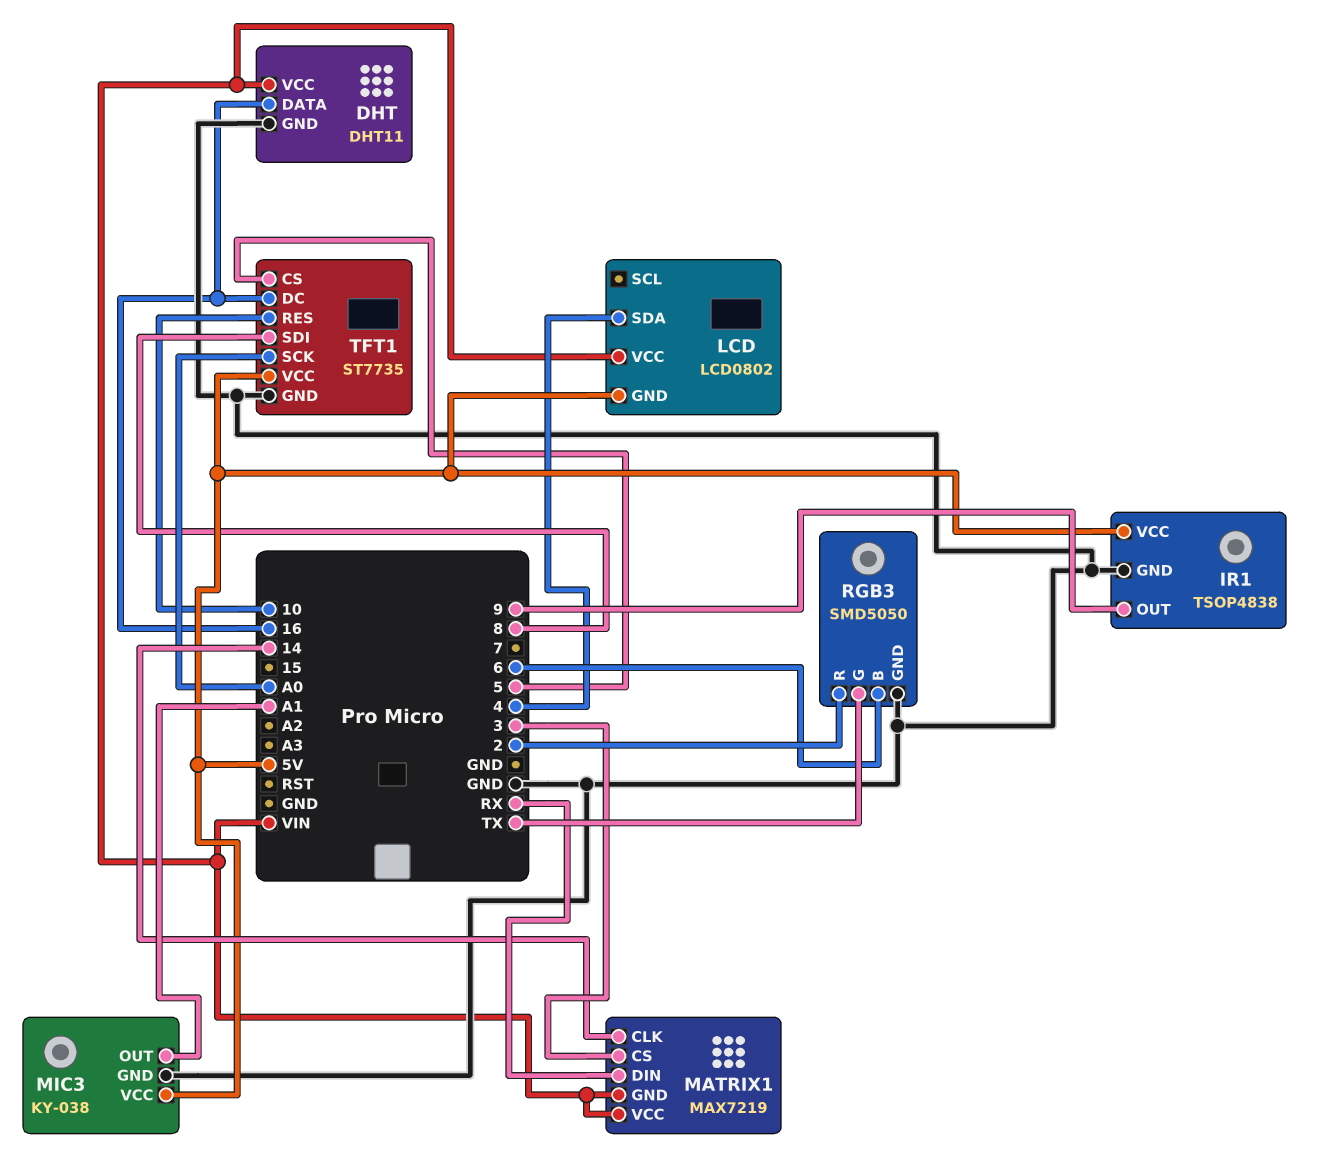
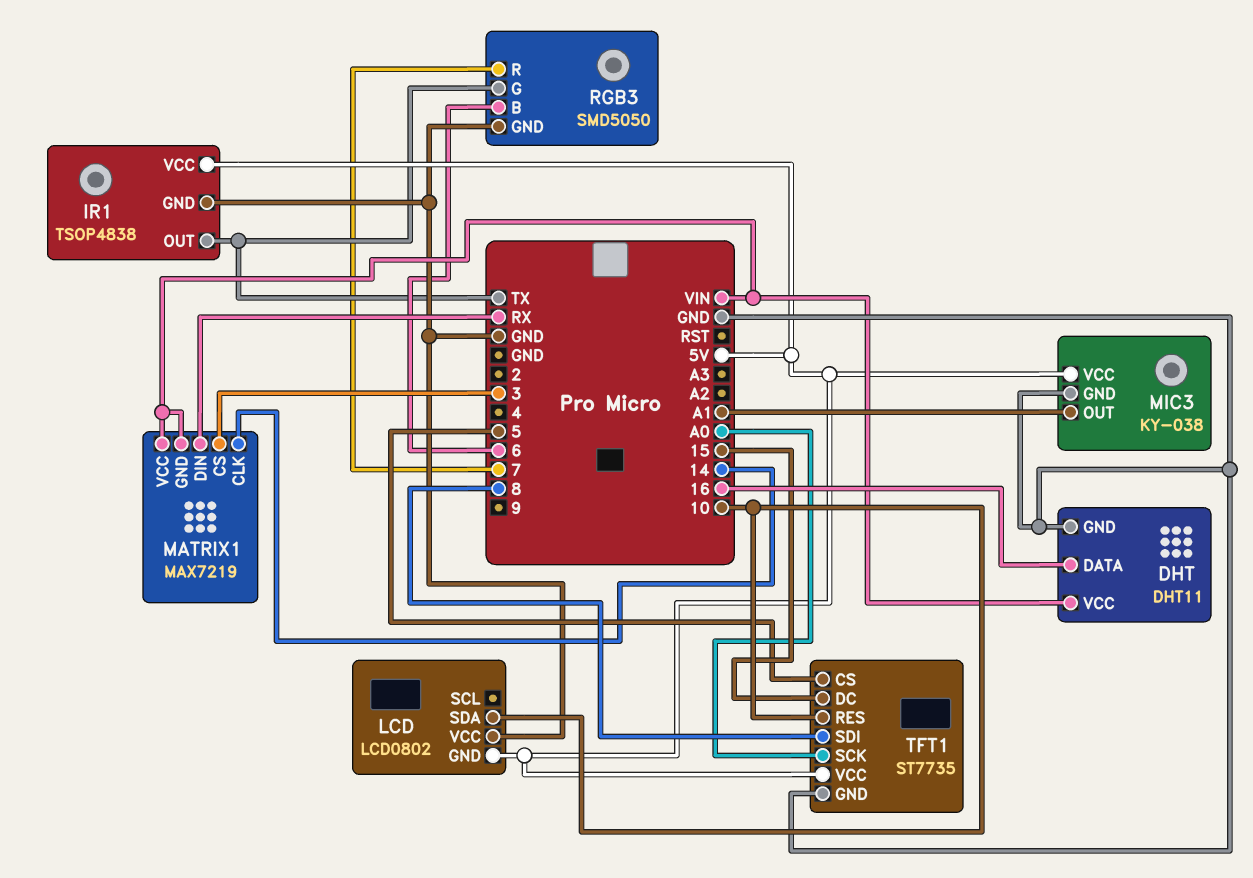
IR1 pin OUT: 9 -> TX
LCD pin SDA: 4 -> 10
LCD pin VCC: VIN -> GND
RGB3 pin R: 2 -> 7
TFT1 pin DC: 16 -> 15

